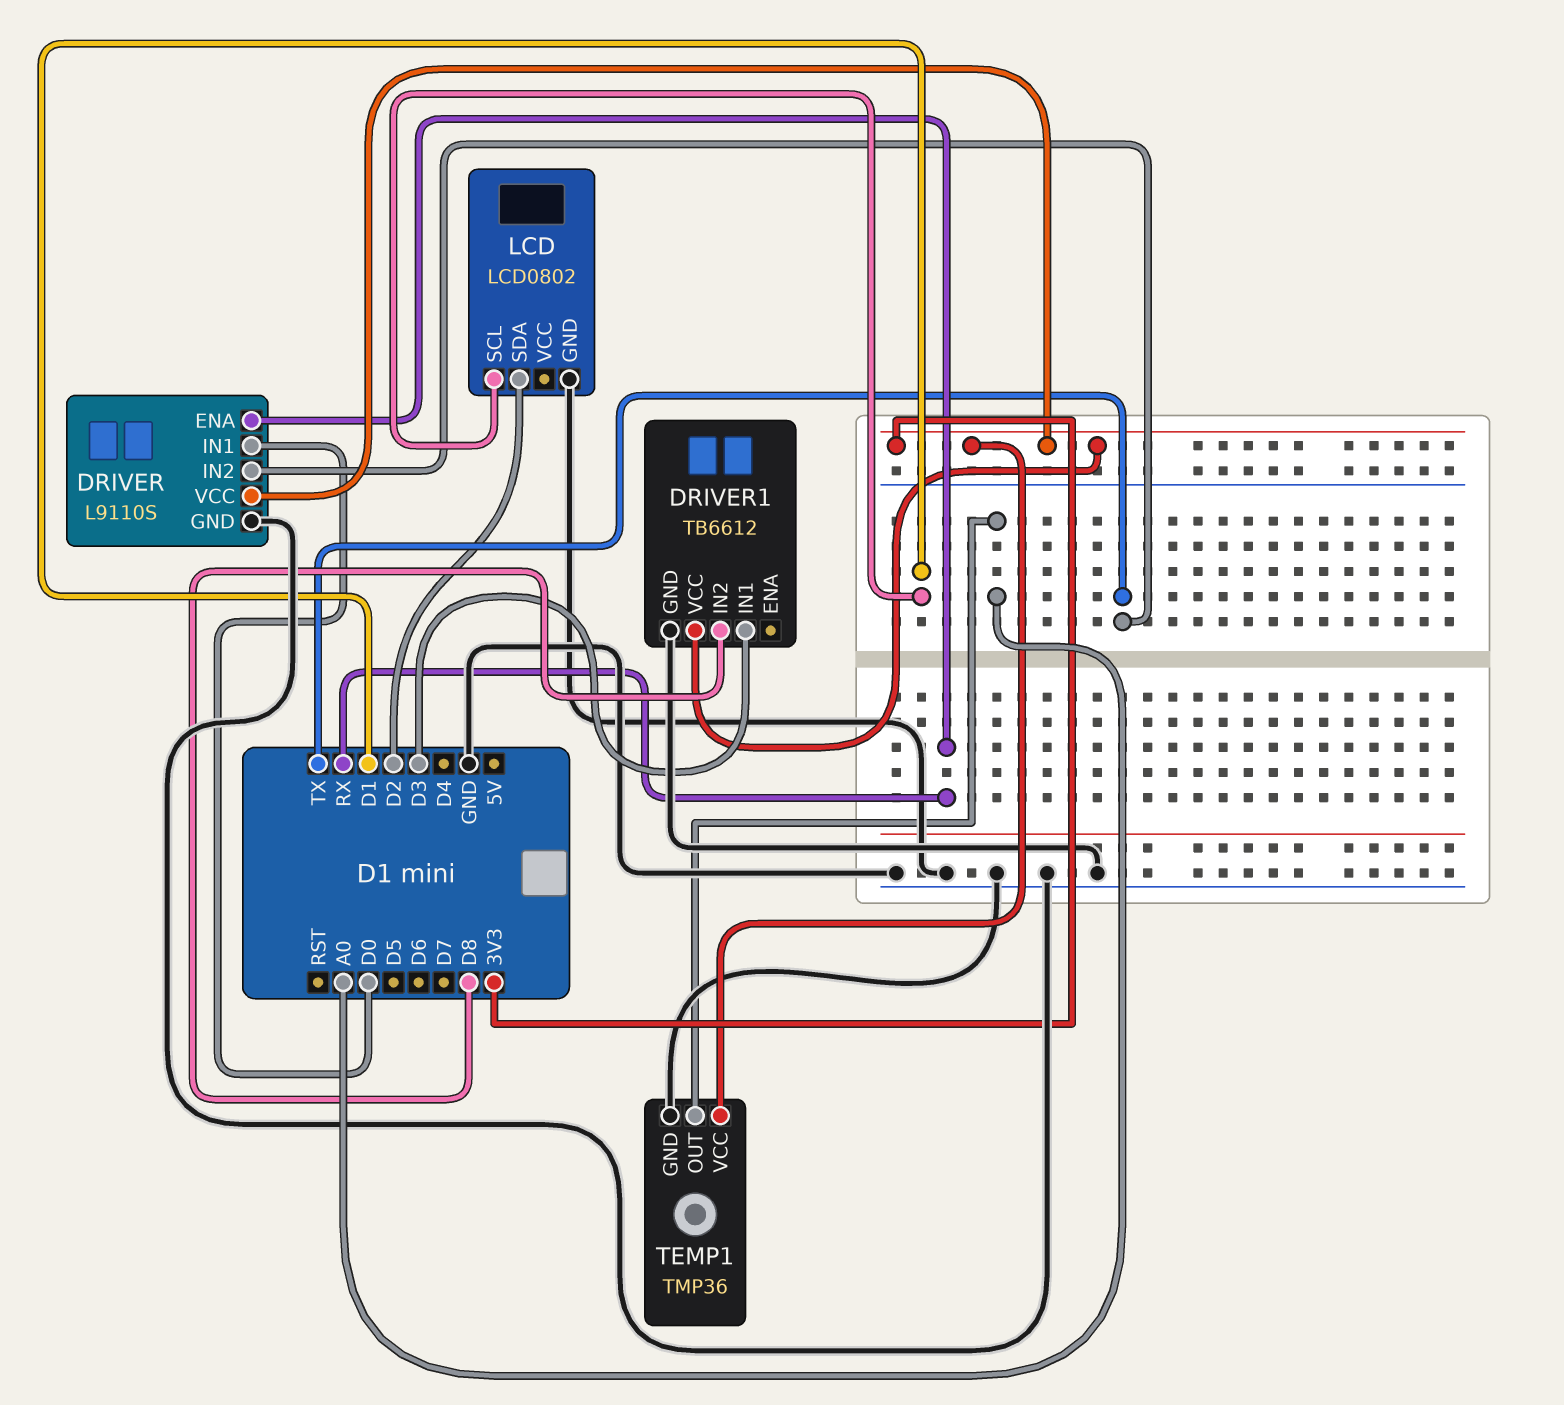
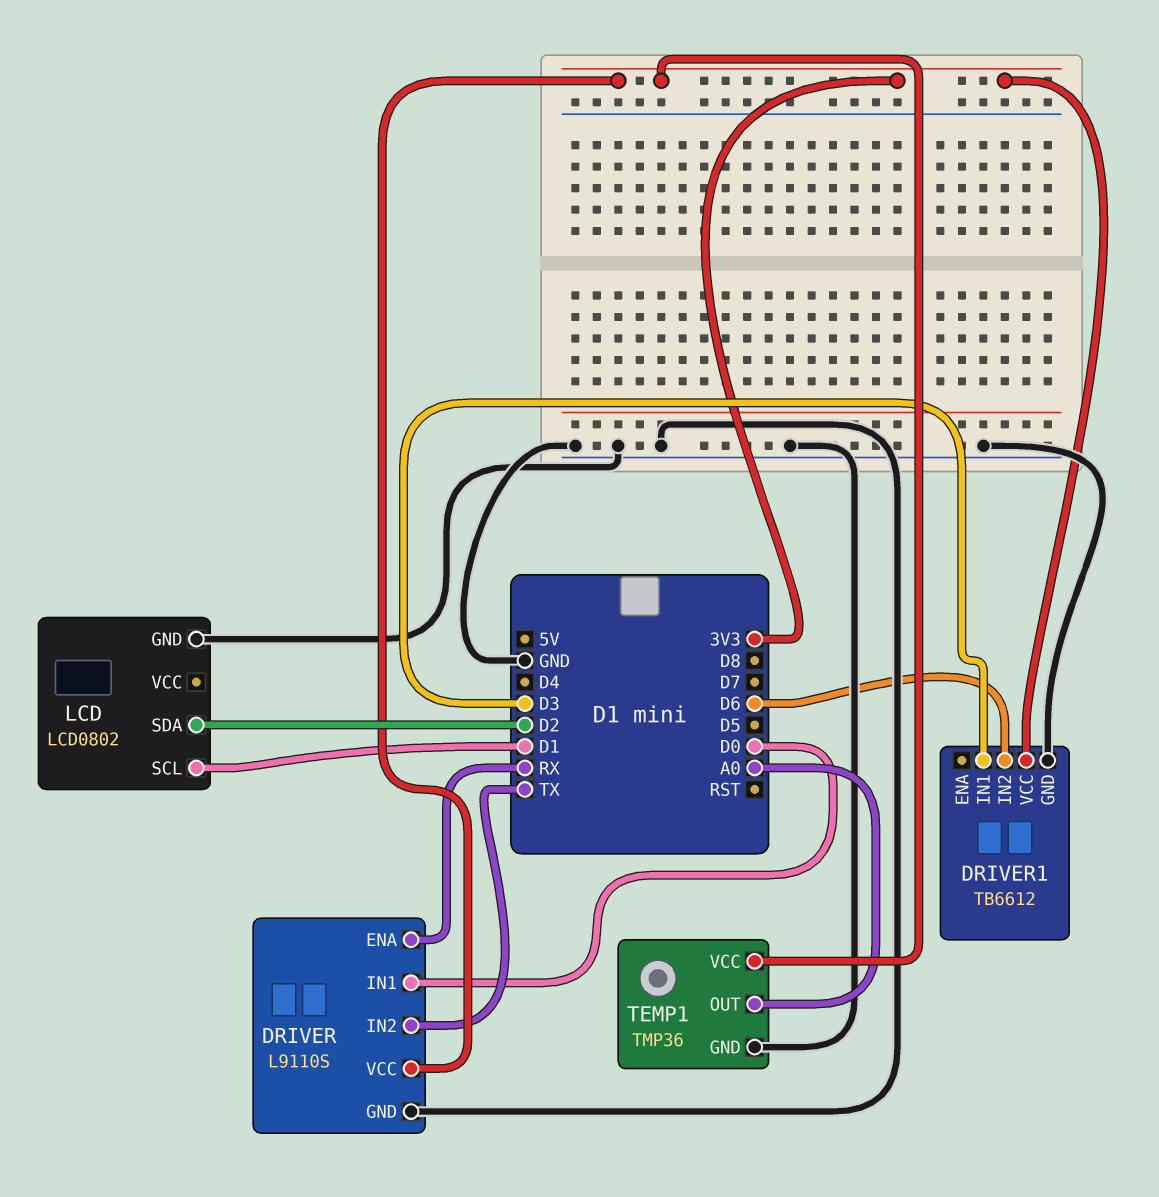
DRIVER1 pin IN2: D8 -> D6

